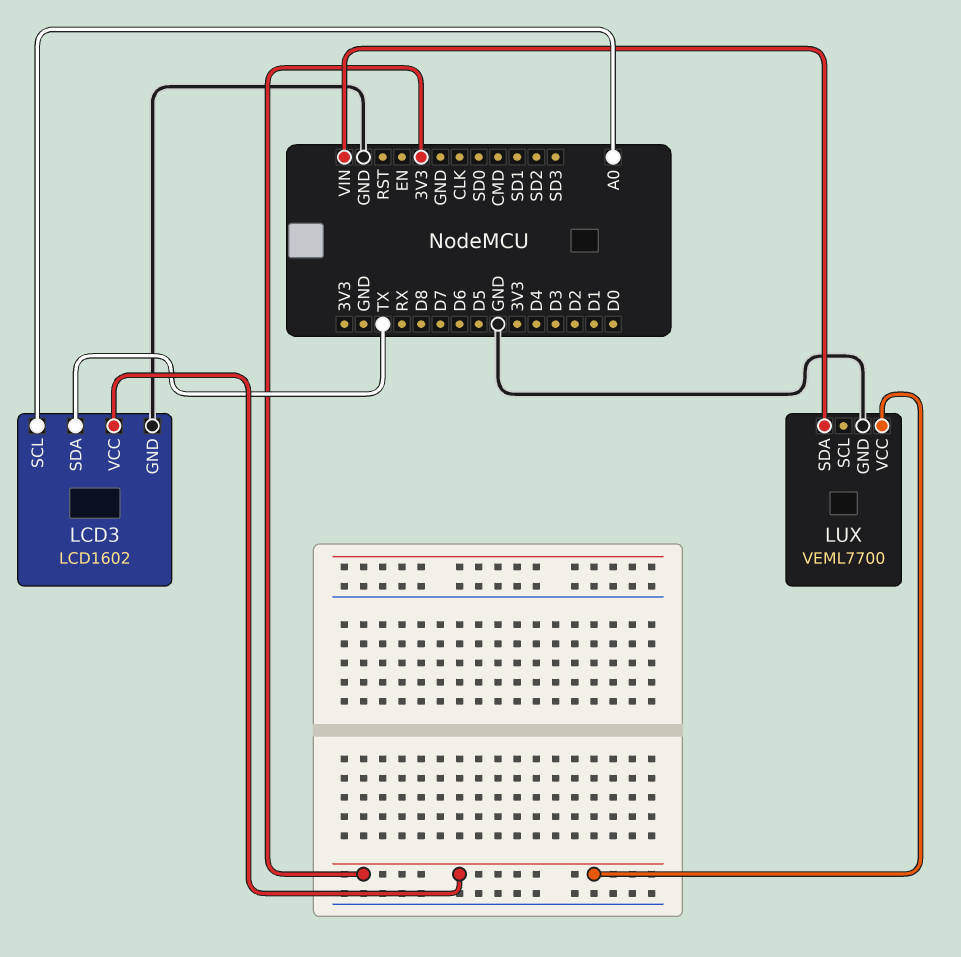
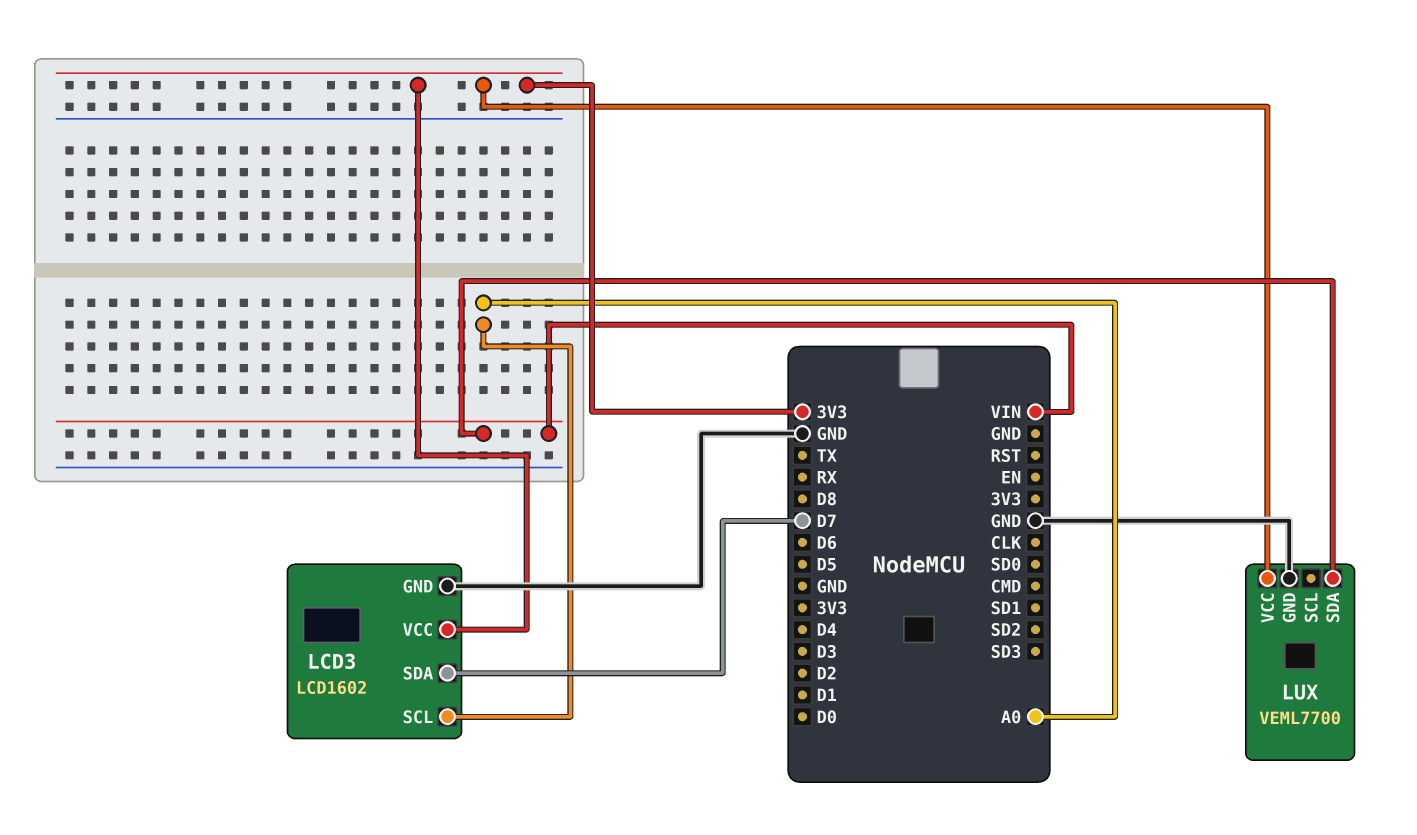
LCD3 pin SDA: TX -> D7

